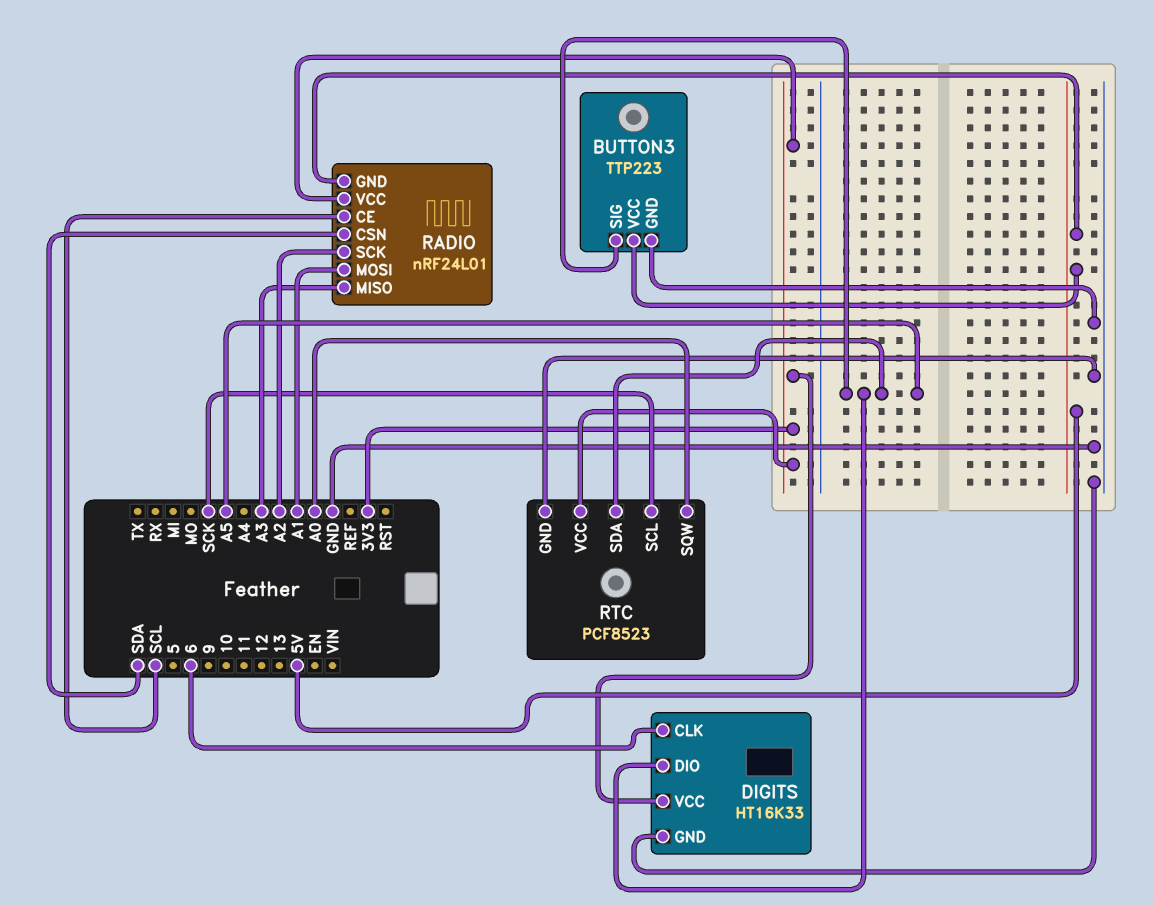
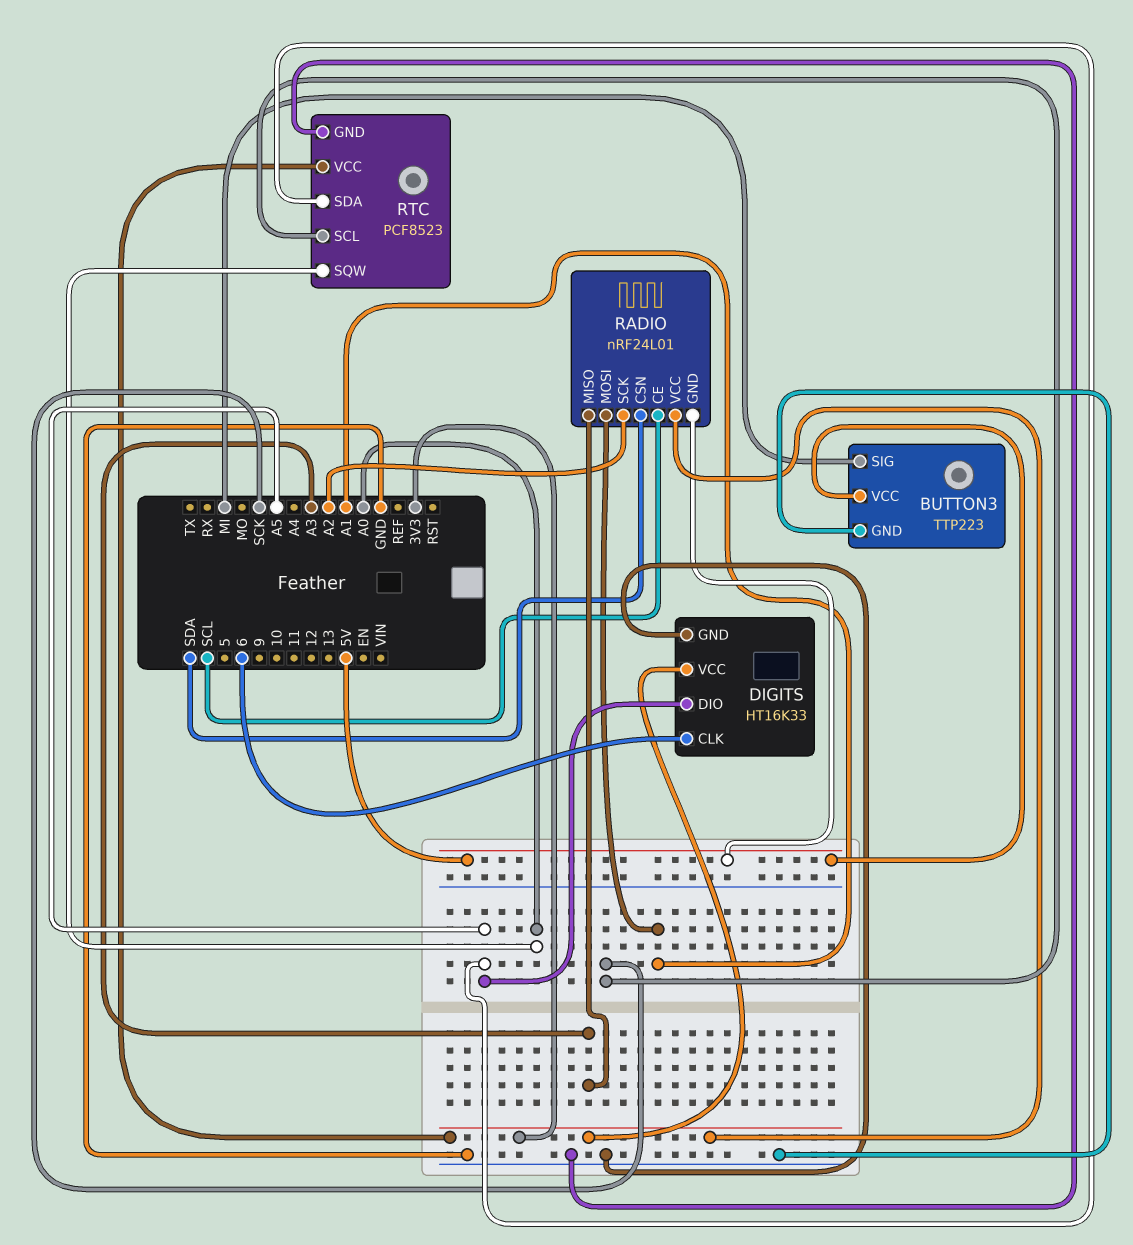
BUTTON3 pin SIG: A5 -> MI

